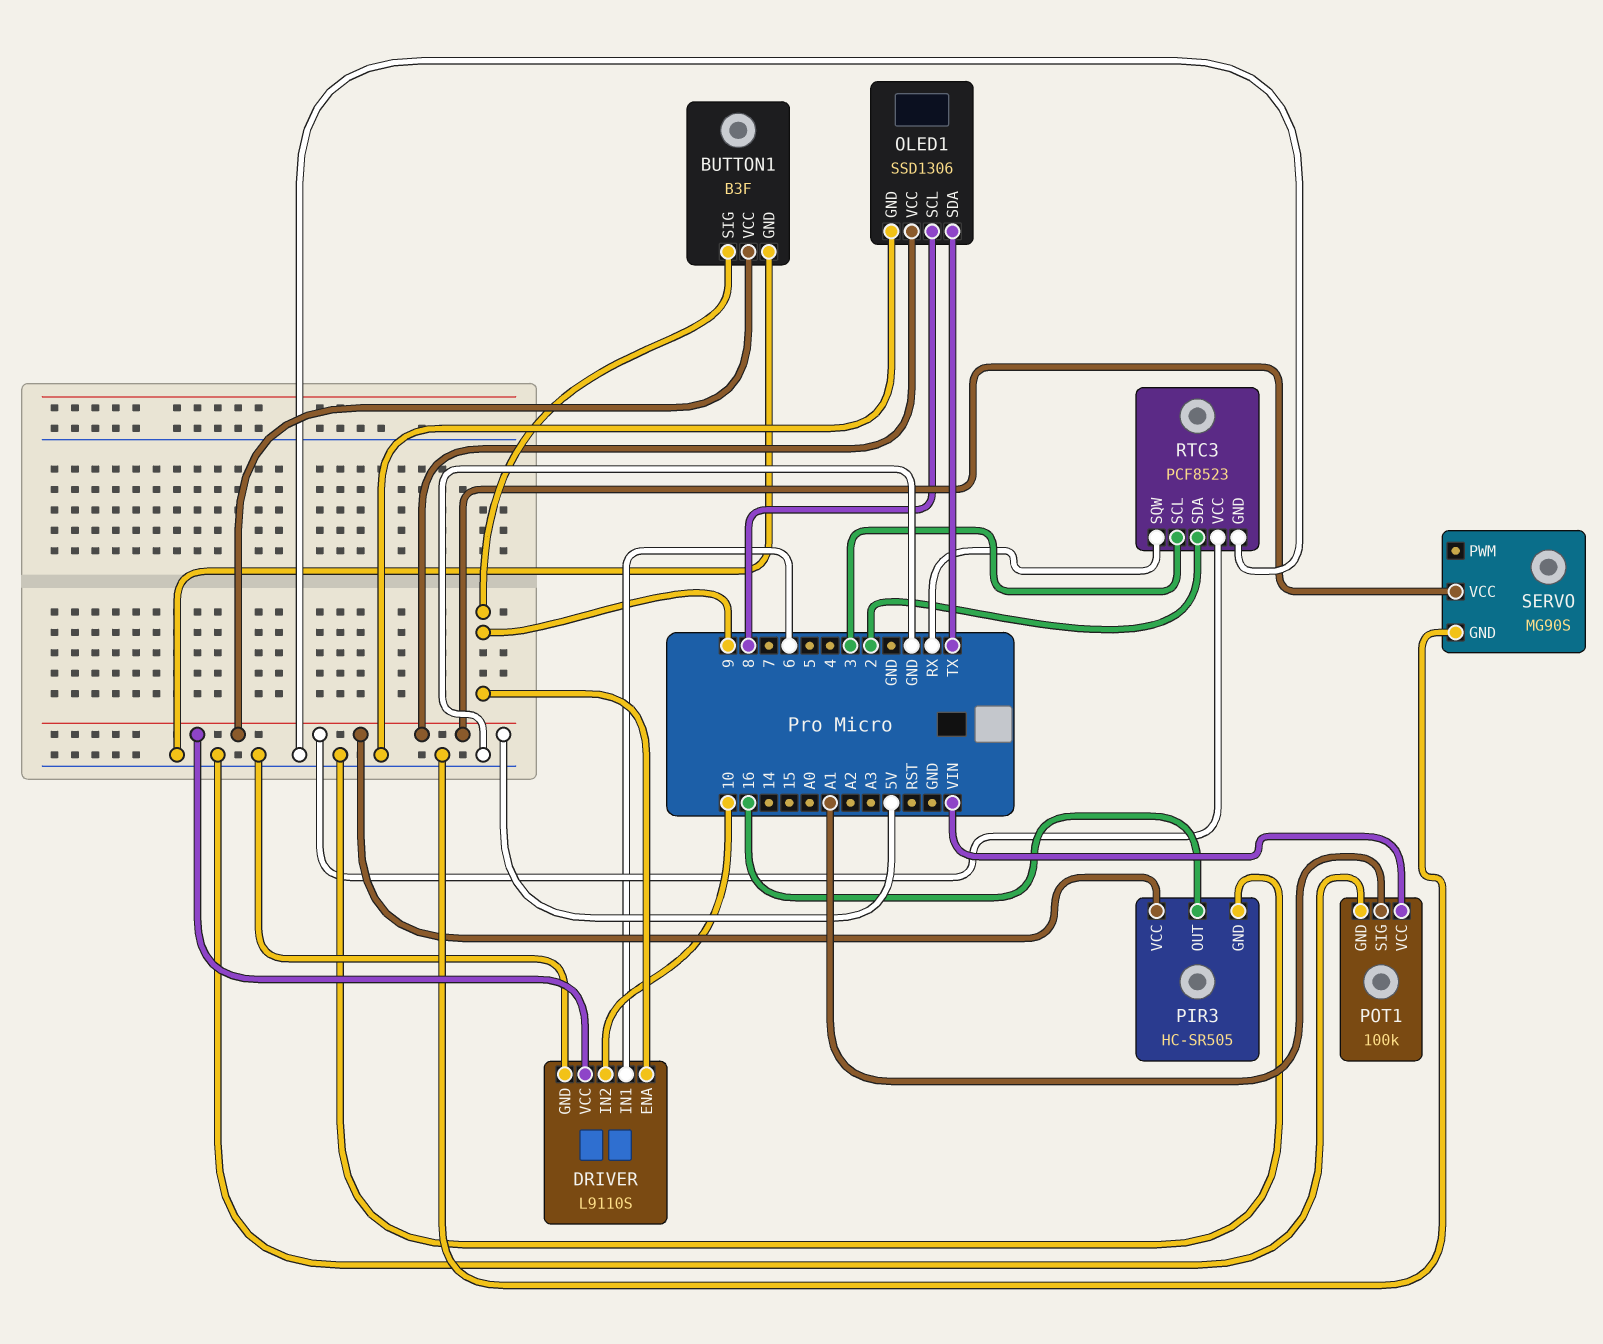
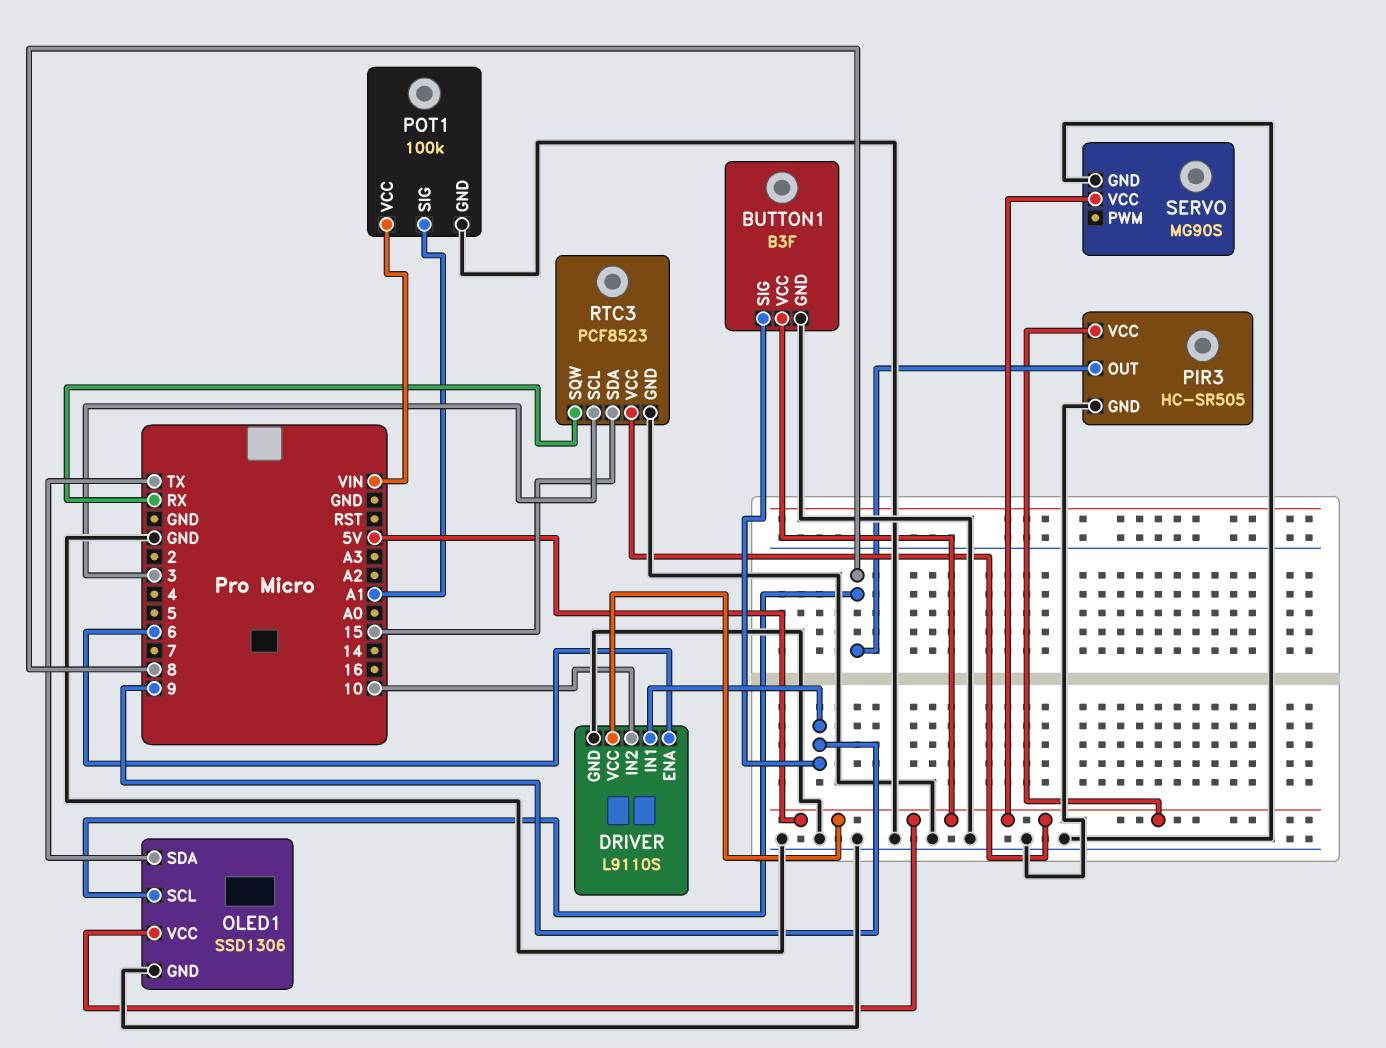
DRIVER pin ENA: 9 -> 6
DRIVER pin IN1: 6 -> 9
PIR3 pin OUT: 16 -> 8
RTC3 pin SDA: 2 -> 15

